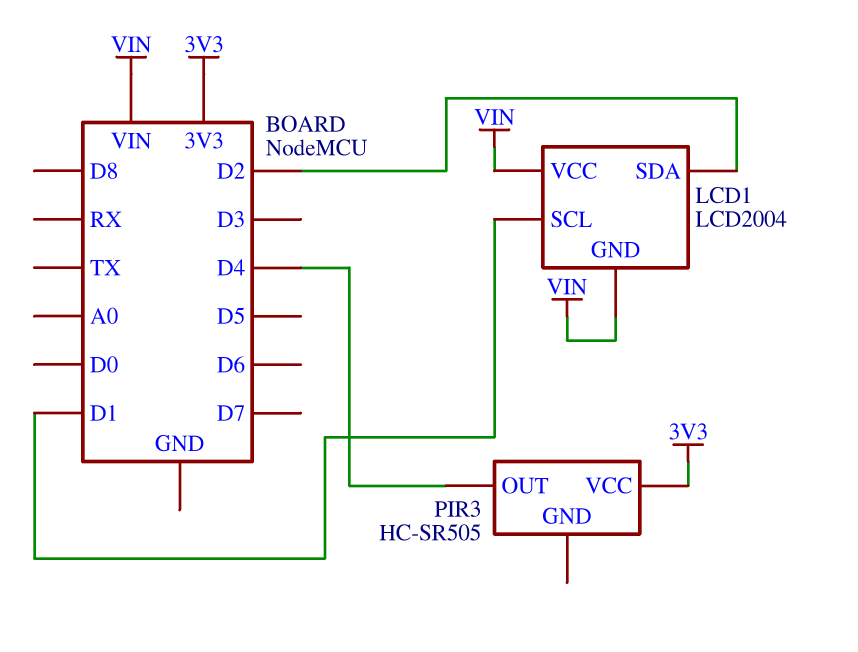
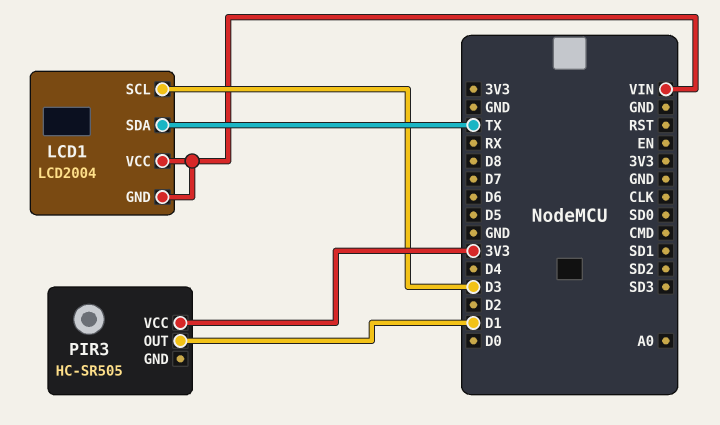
LCD1 pin SCL: D1 -> D3
LCD1 pin SDA: D2 -> TX
PIR3 pin OUT: D4 -> D1

